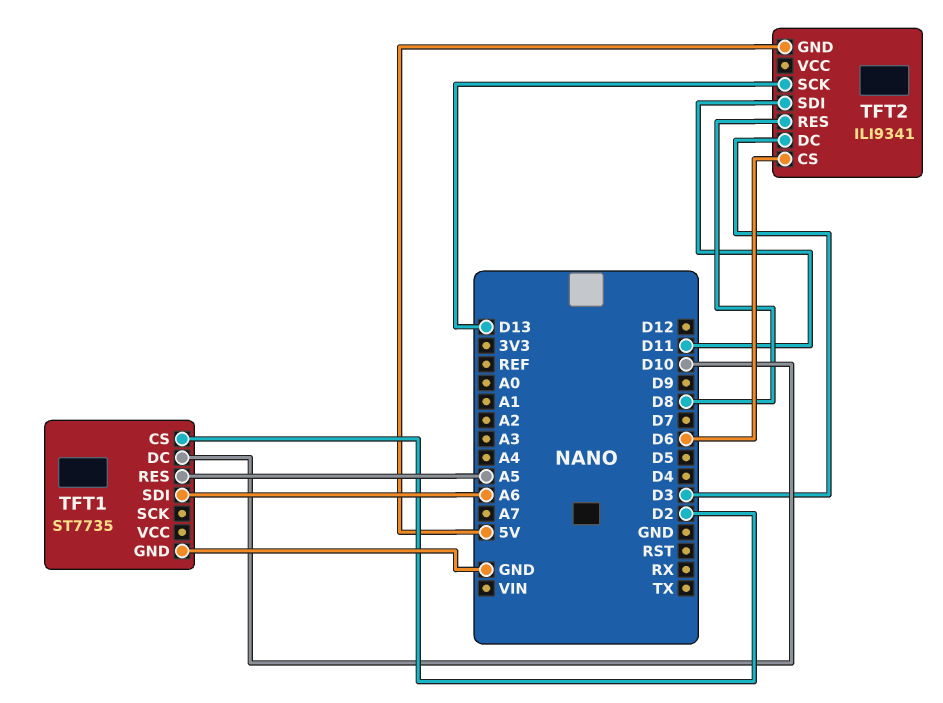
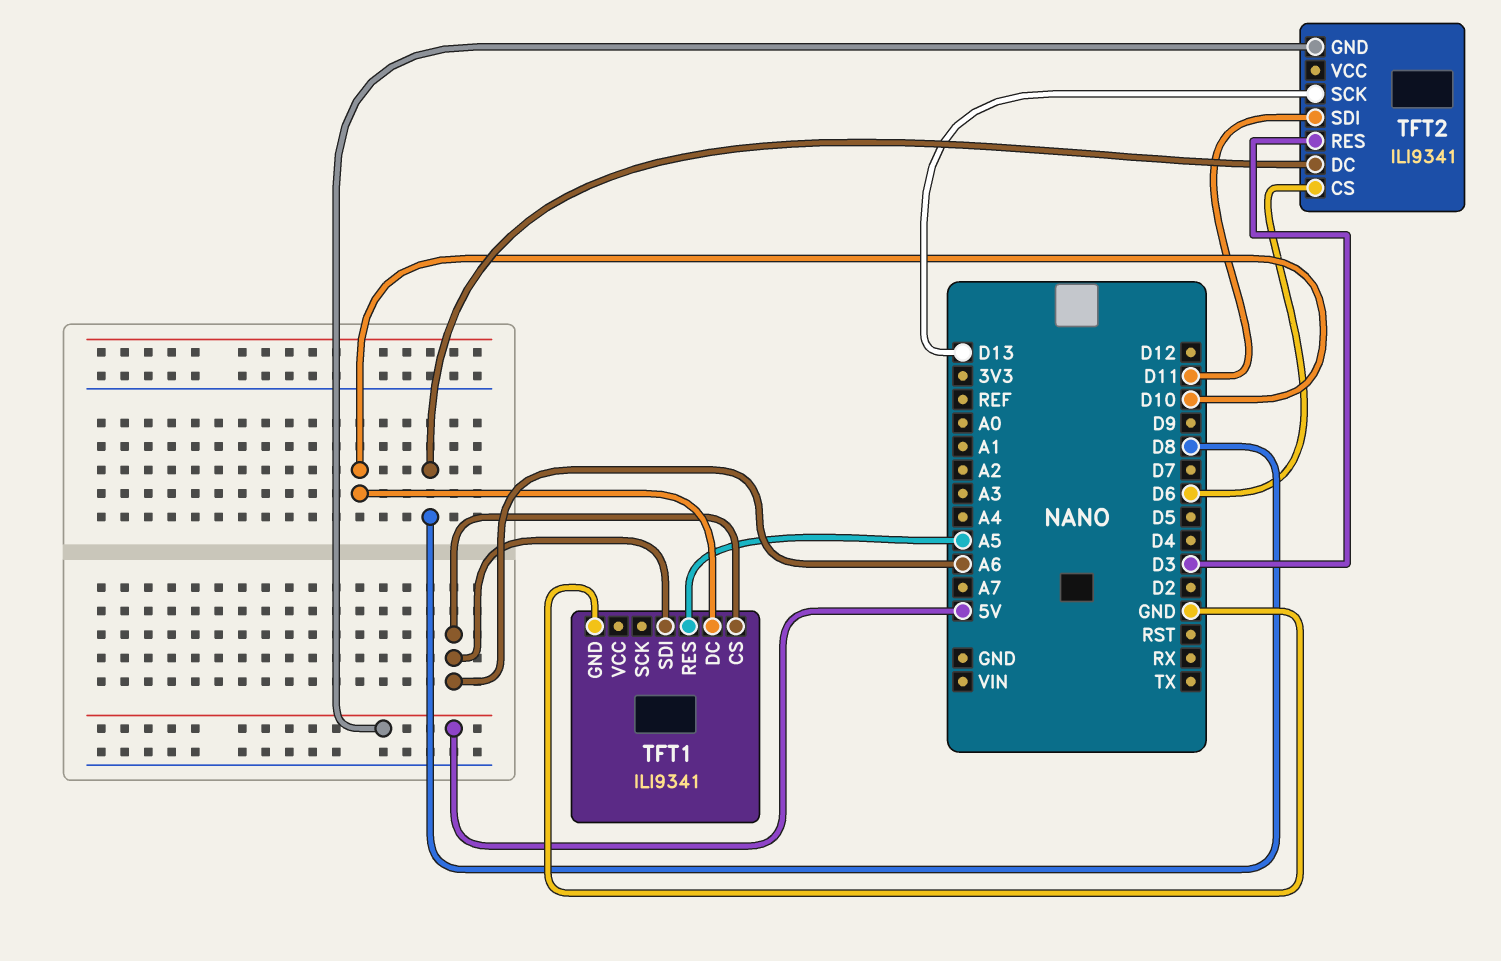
TFT1: ST7735 -> ILI9341
TFT1 pin CS: D2 -> A6
TFT2 pin DC: D3 -> D8
TFT2 pin RES: D8 -> D3

